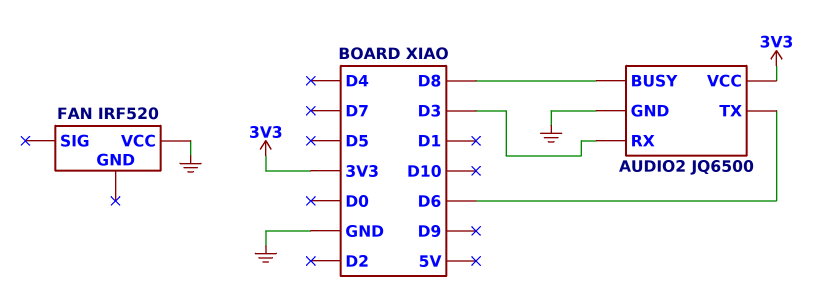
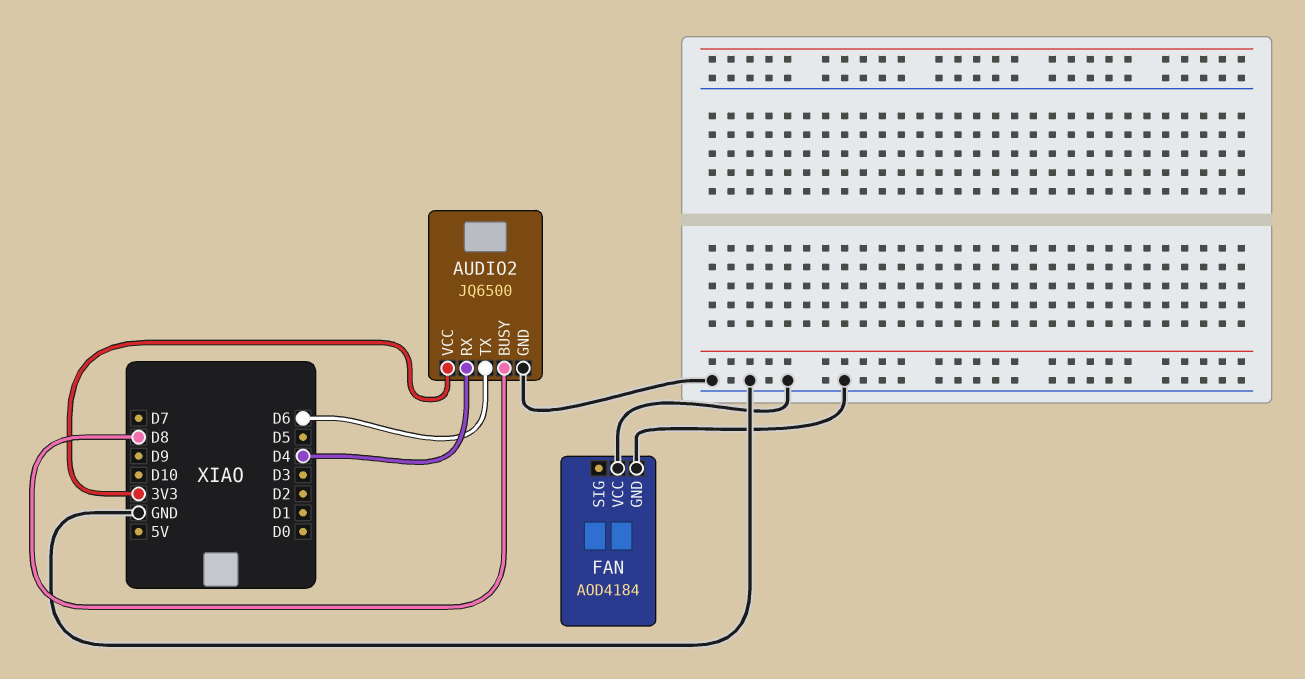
AUDIO2 pin RX: D3 -> D4
FAN: IRF520 -> AOD4184
FAN pin GND: none -> GND

